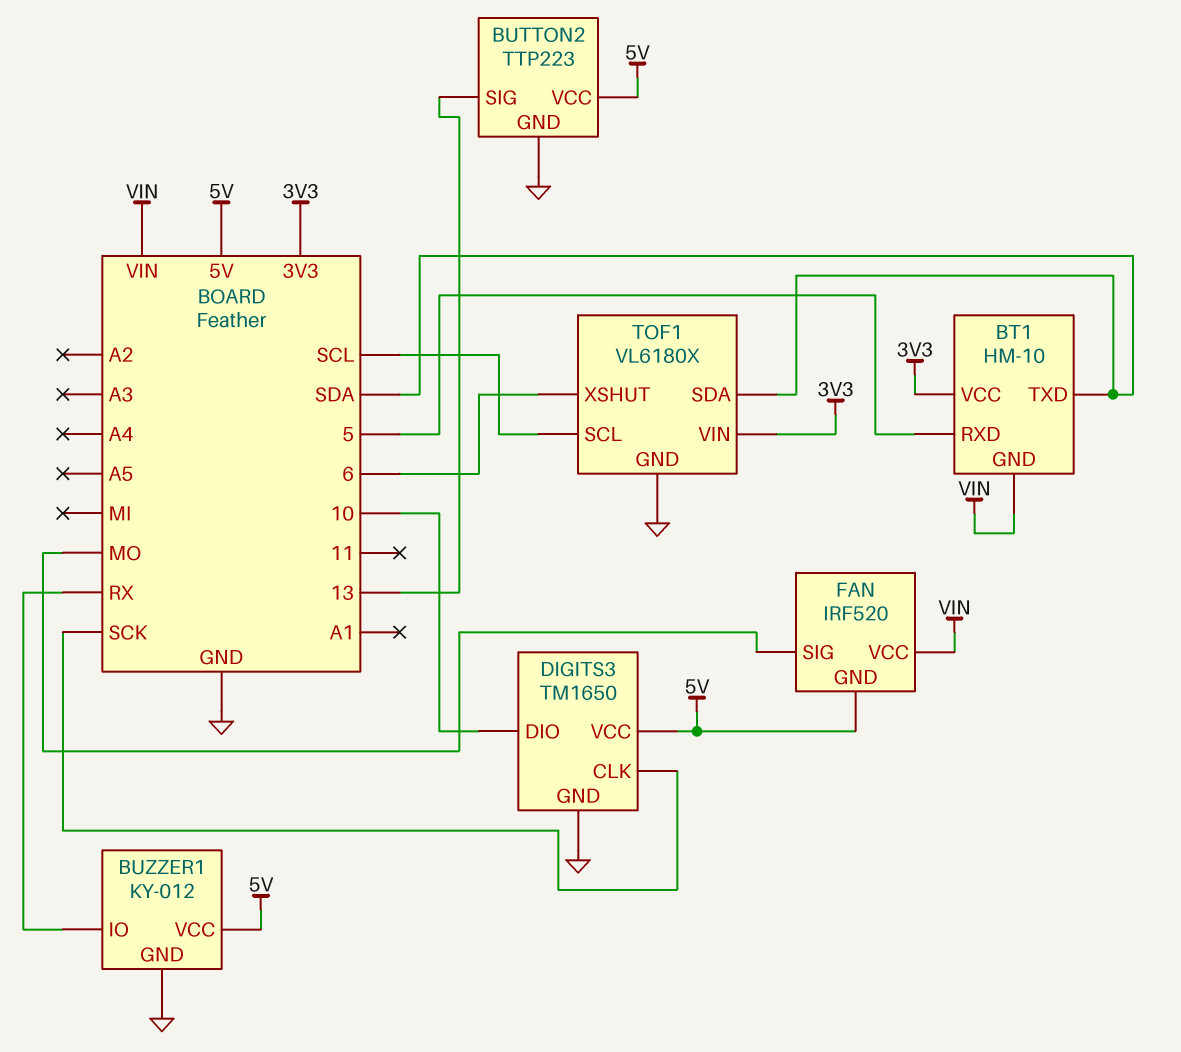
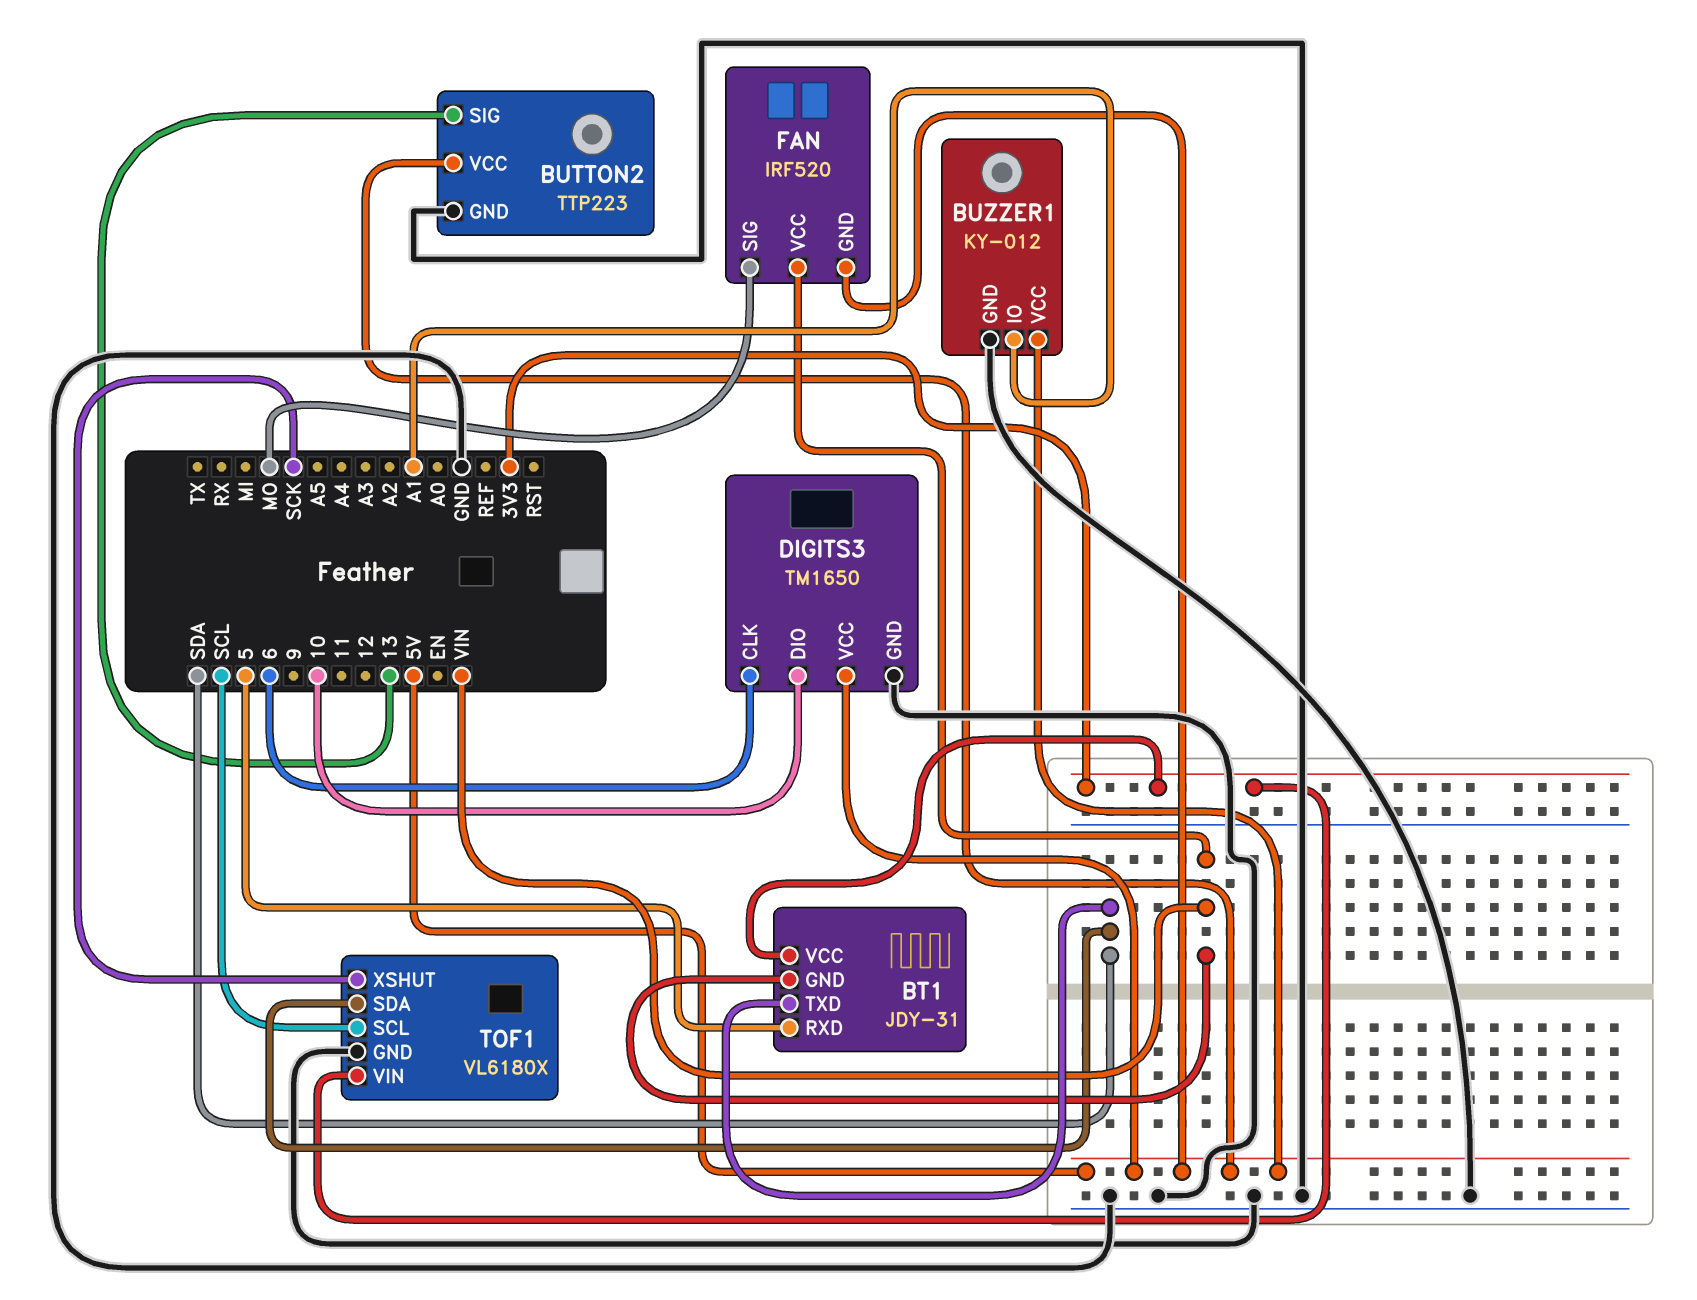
BT1: HM-10 -> JDY-31
BUZZER1 pin IO: RX -> A1
DIGITS3 pin CLK: SCK -> 6
TOF1 pin XSHUT: 6 -> SCK

